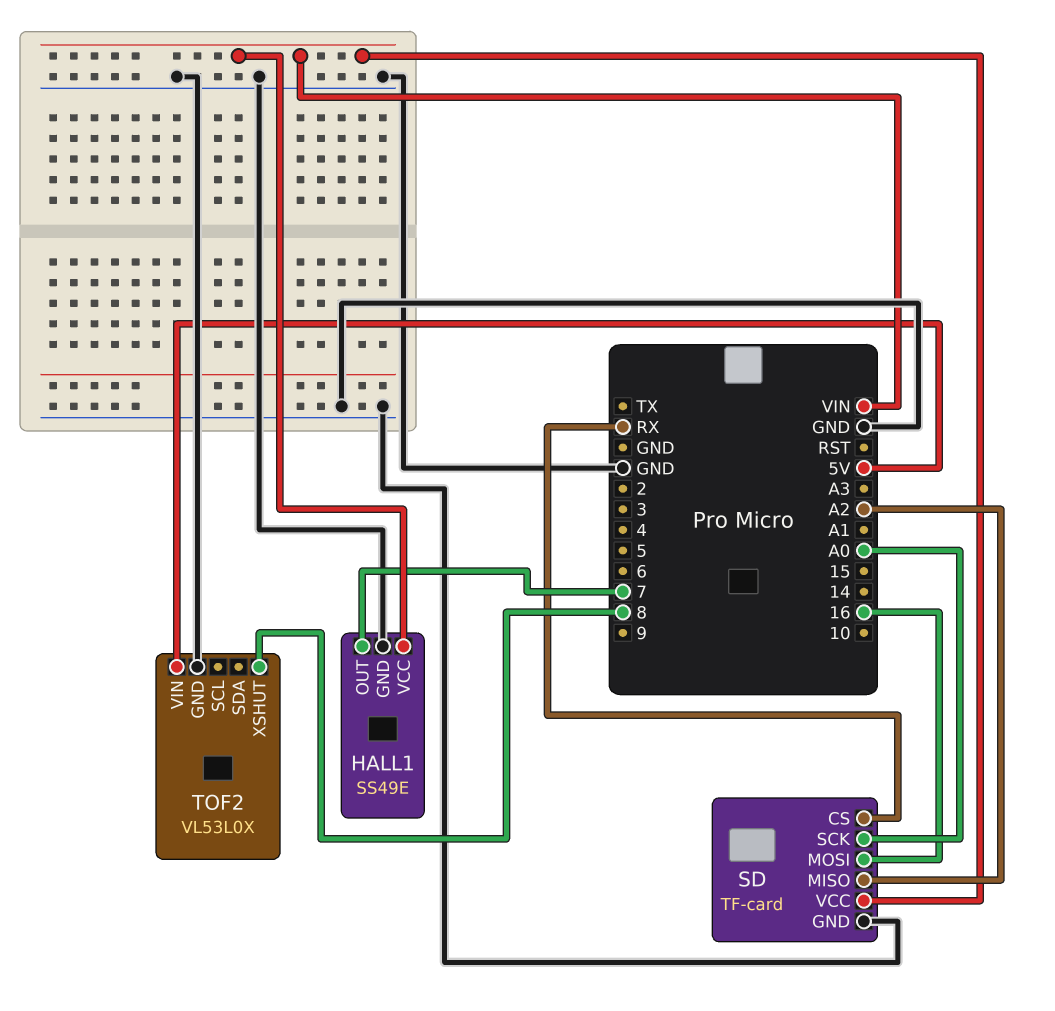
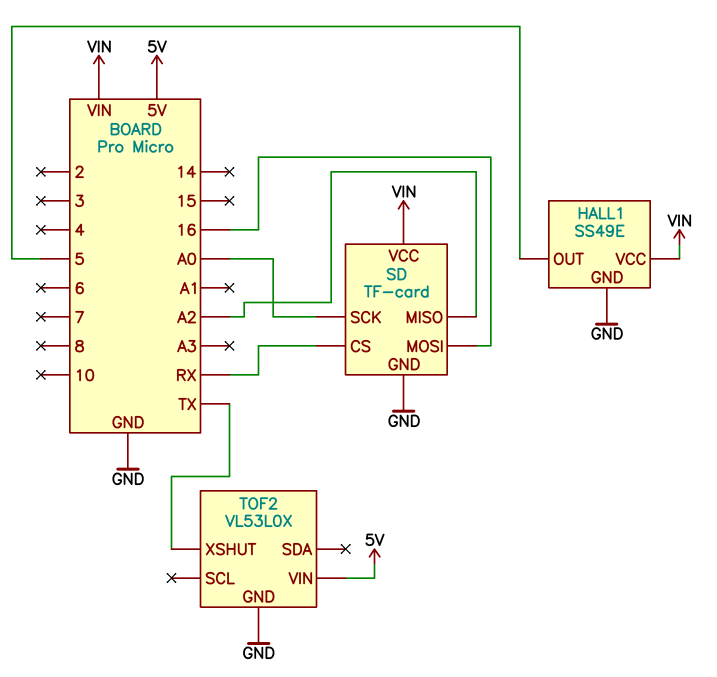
HALL1 pin OUT: 7 -> 5
TOF2 pin XSHUT: 8 -> TX

